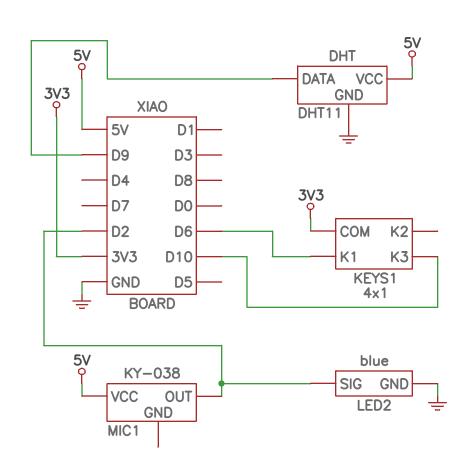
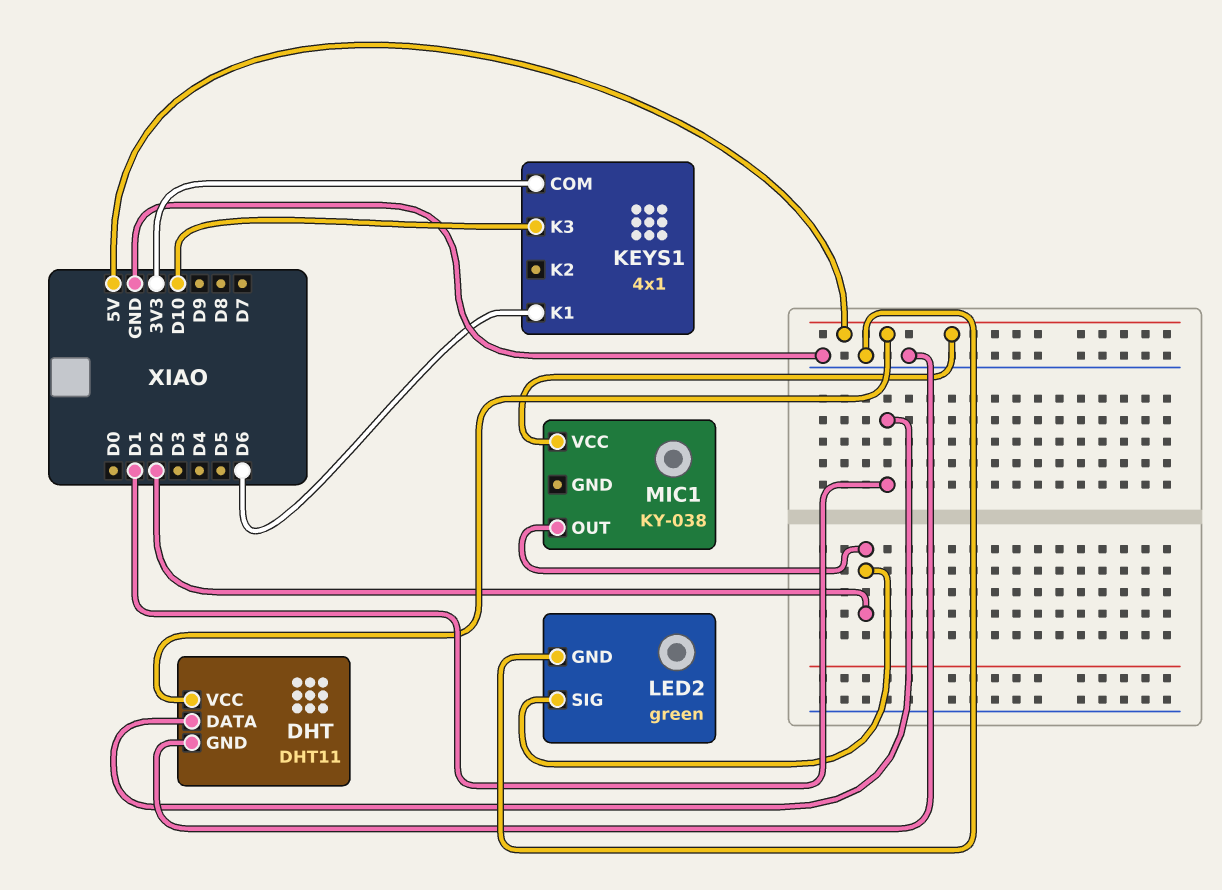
DHT pin DATA: D9 -> D1
LED2: blue -> green

